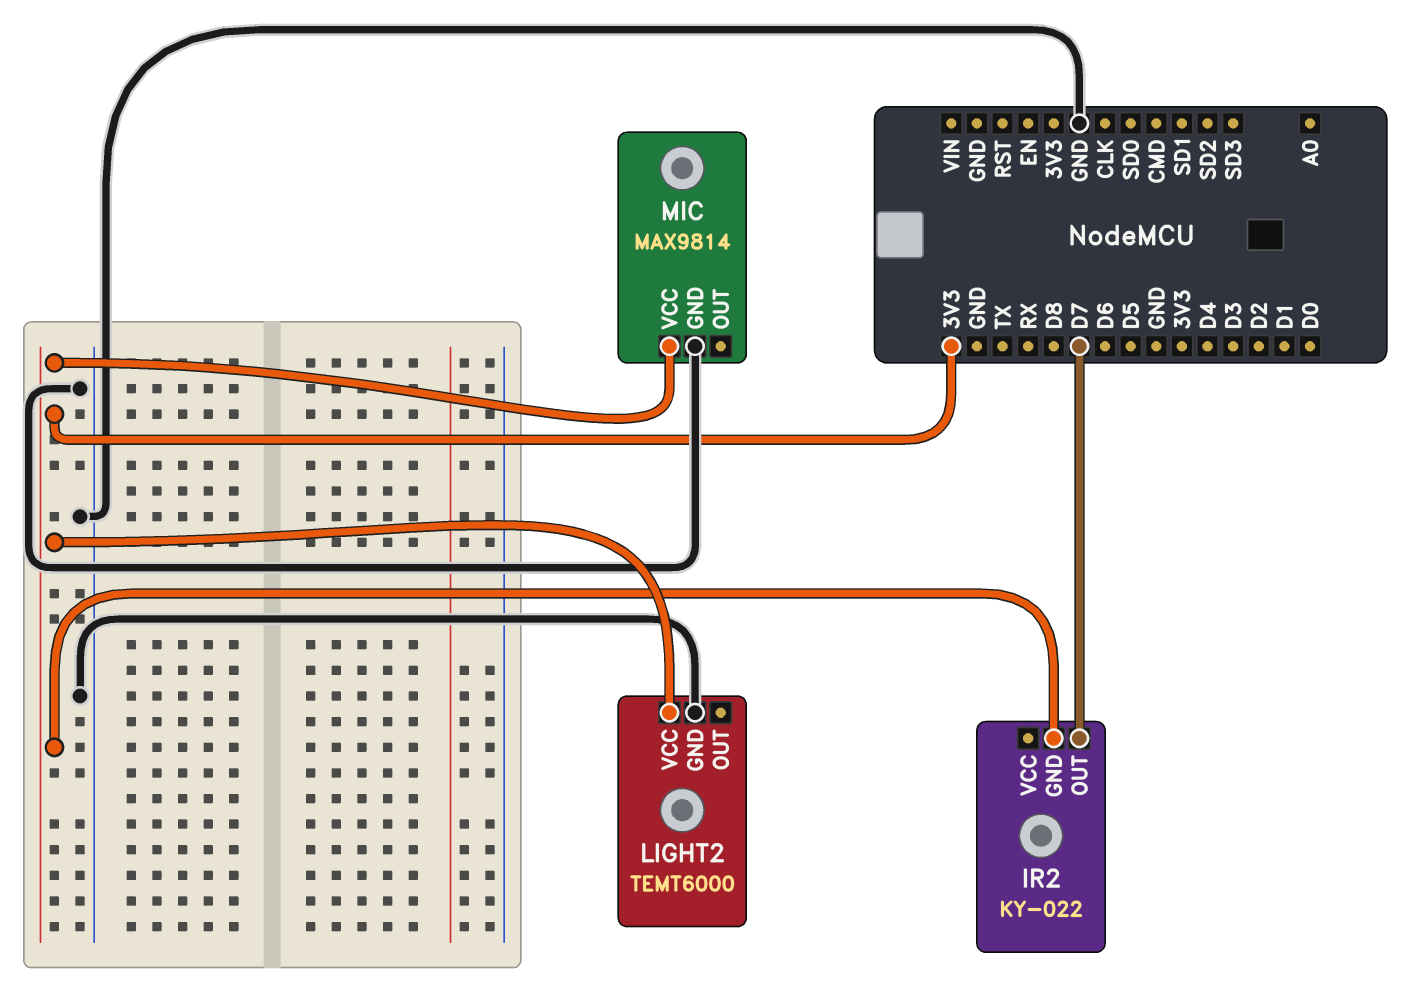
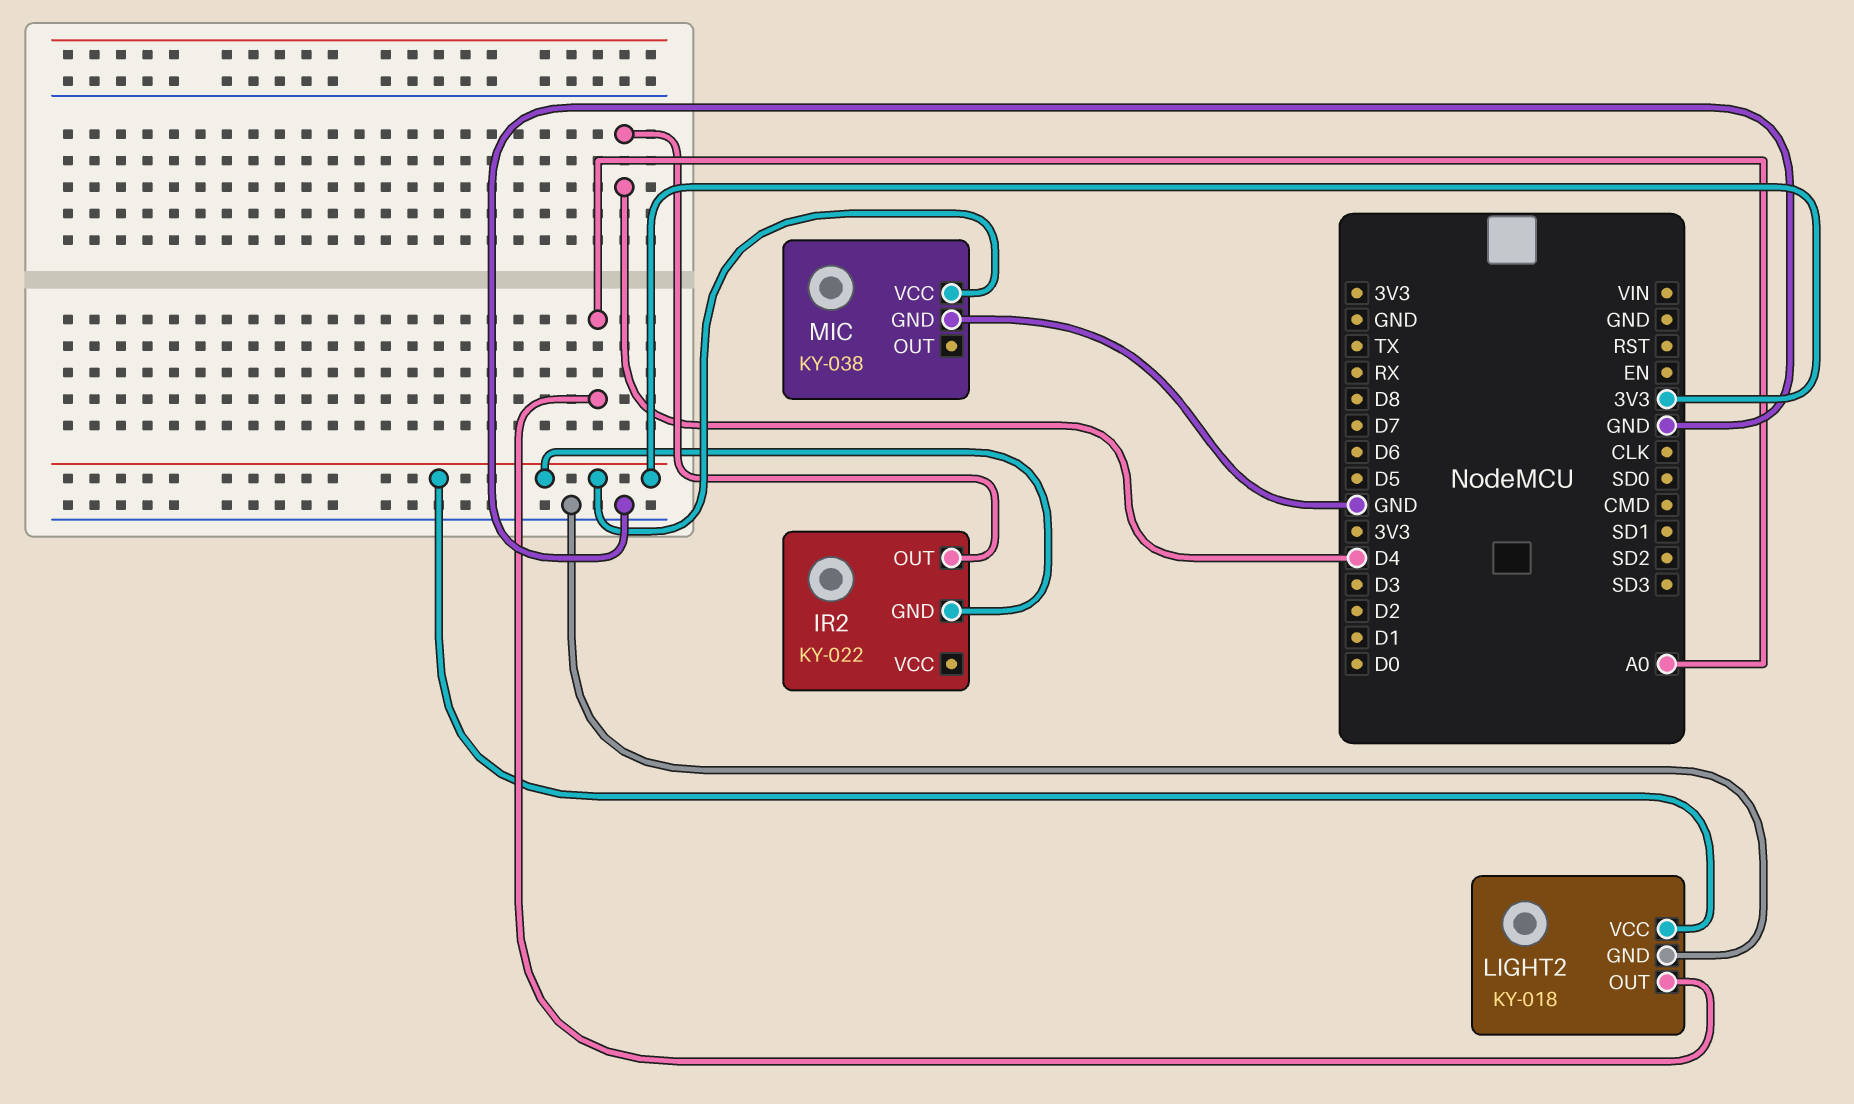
IR2 pin OUT: D7 -> D4
LIGHT2: TEMT6000 -> KY-018
LIGHT2 pin OUT: none -> A0
MIC: MAX9814 -> KY-038

